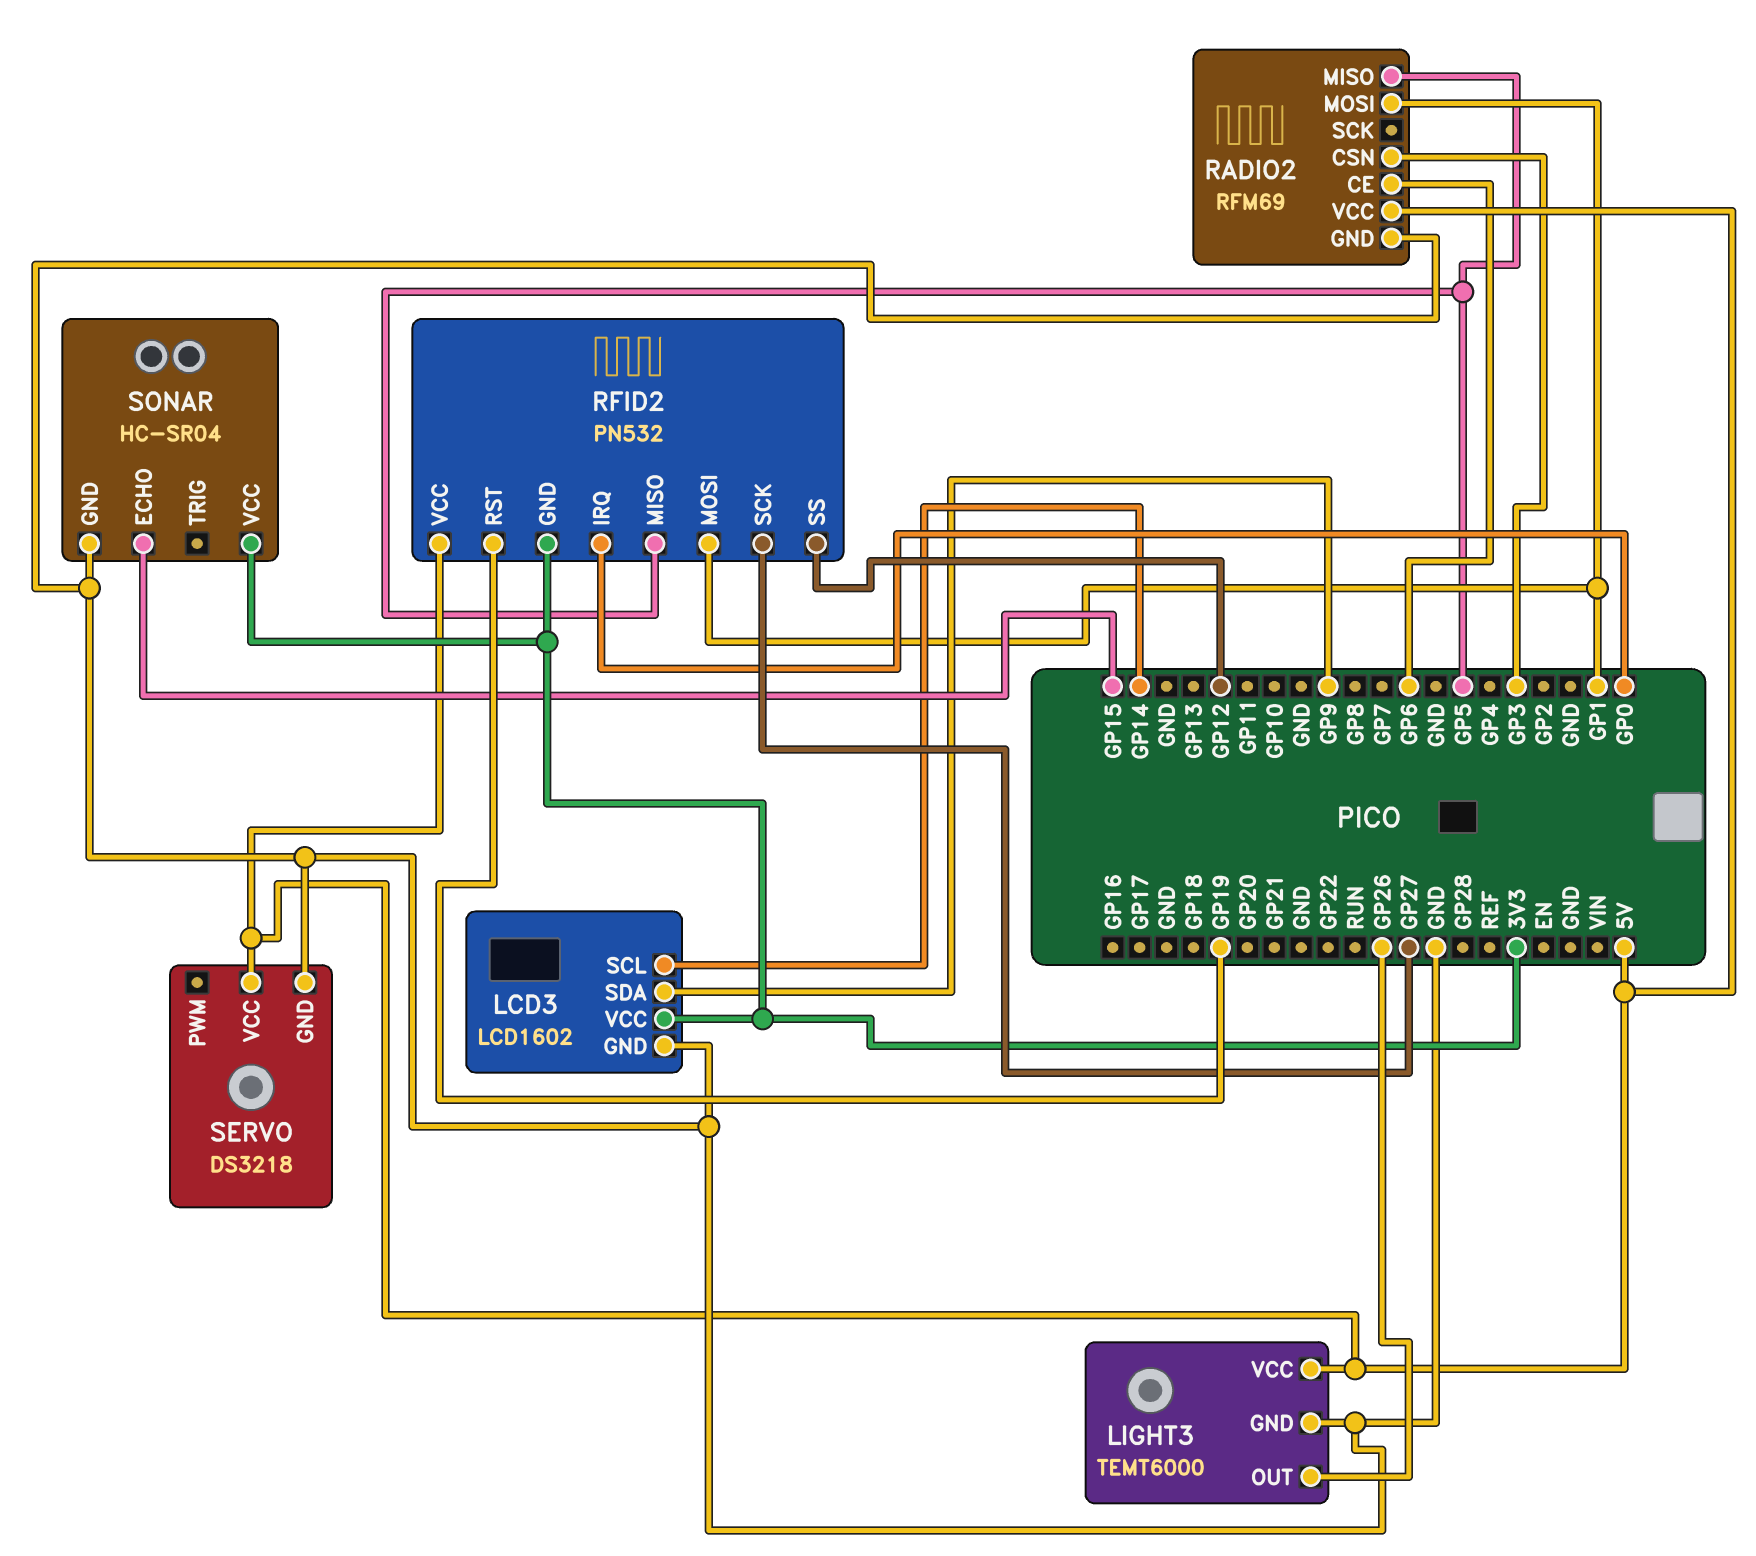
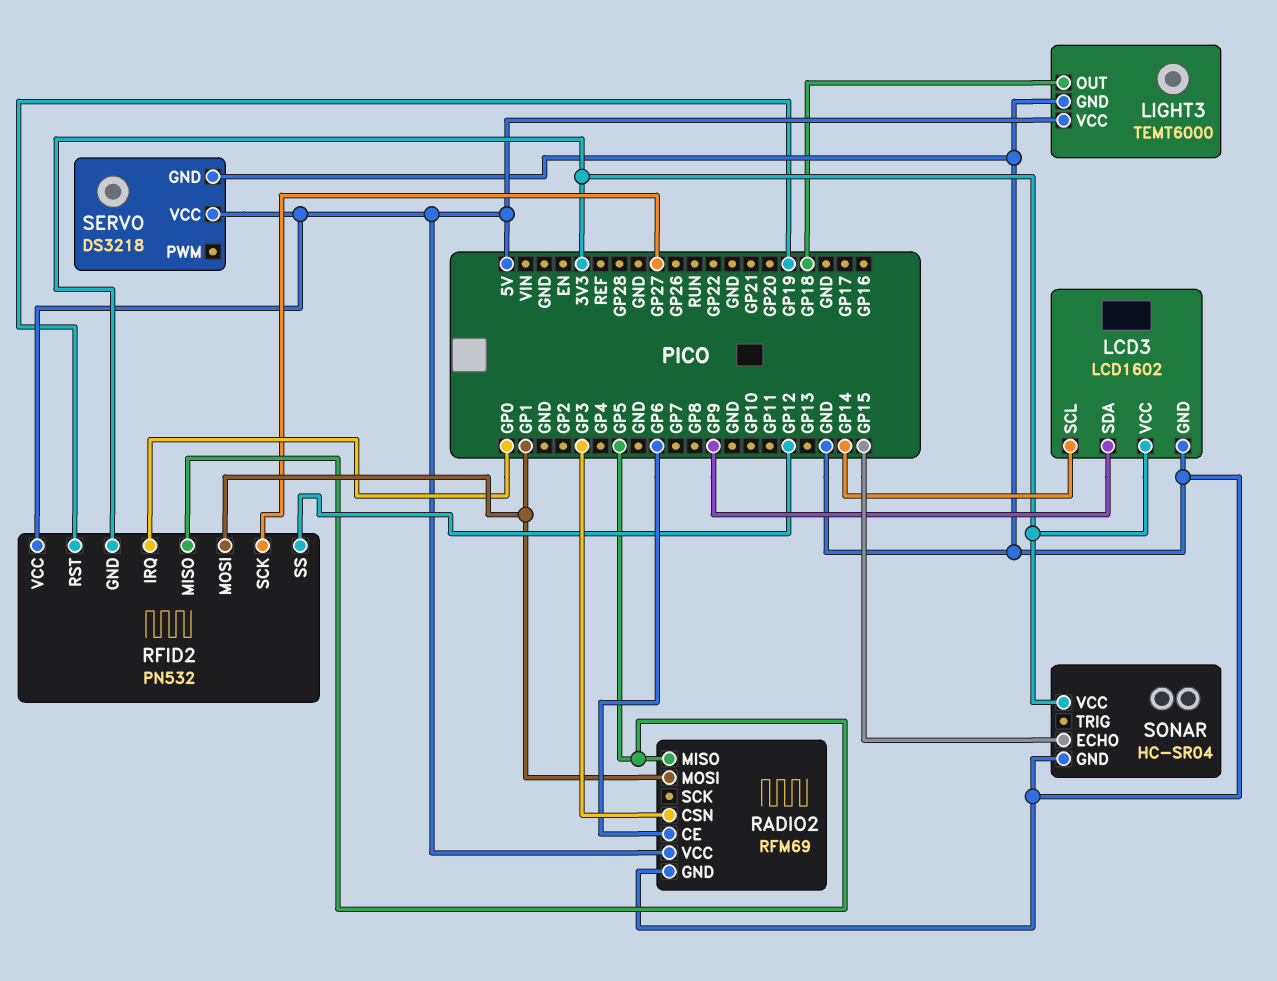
LIGHT3 pin OUT: GP26 -> GP18

